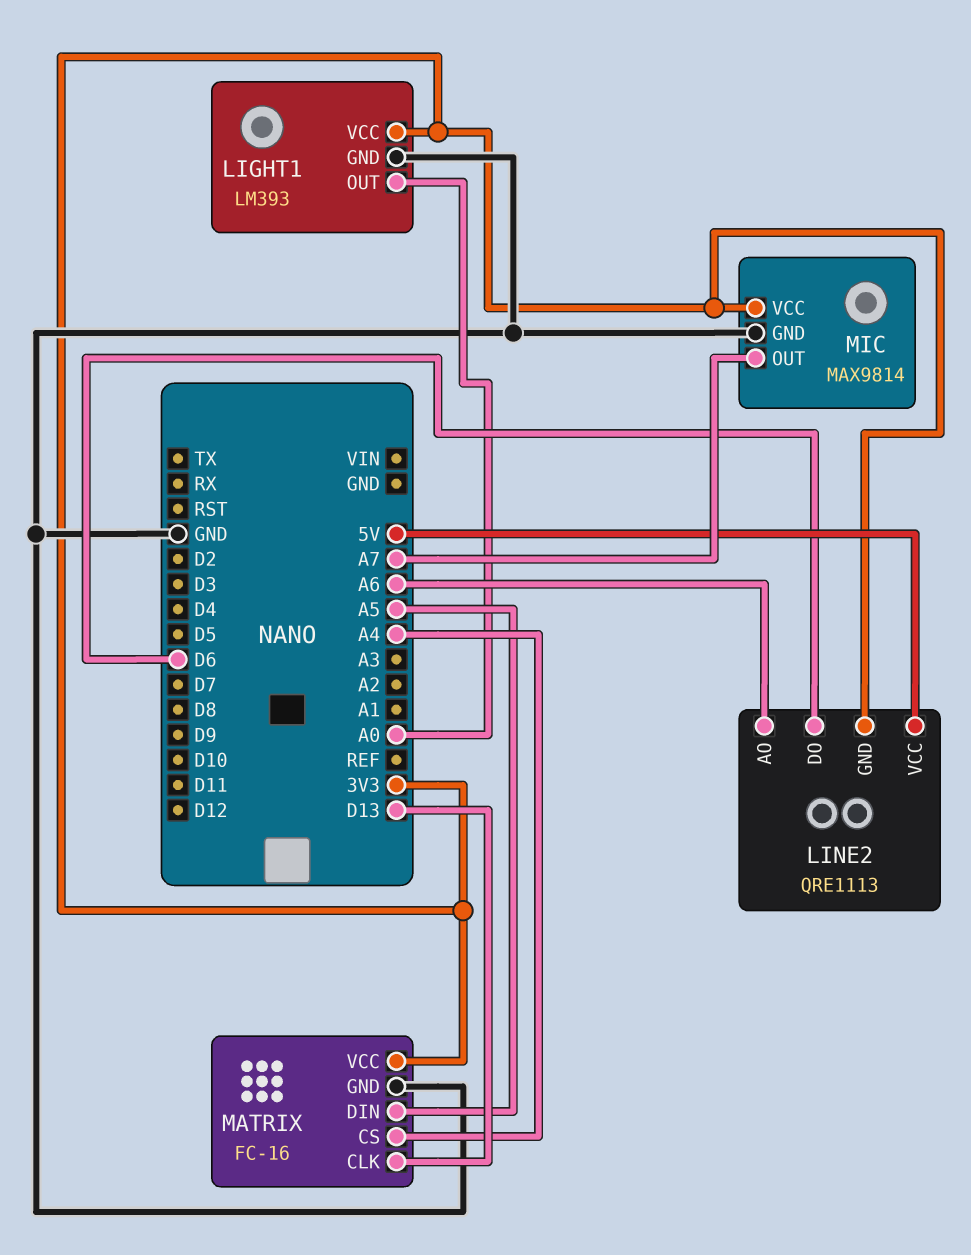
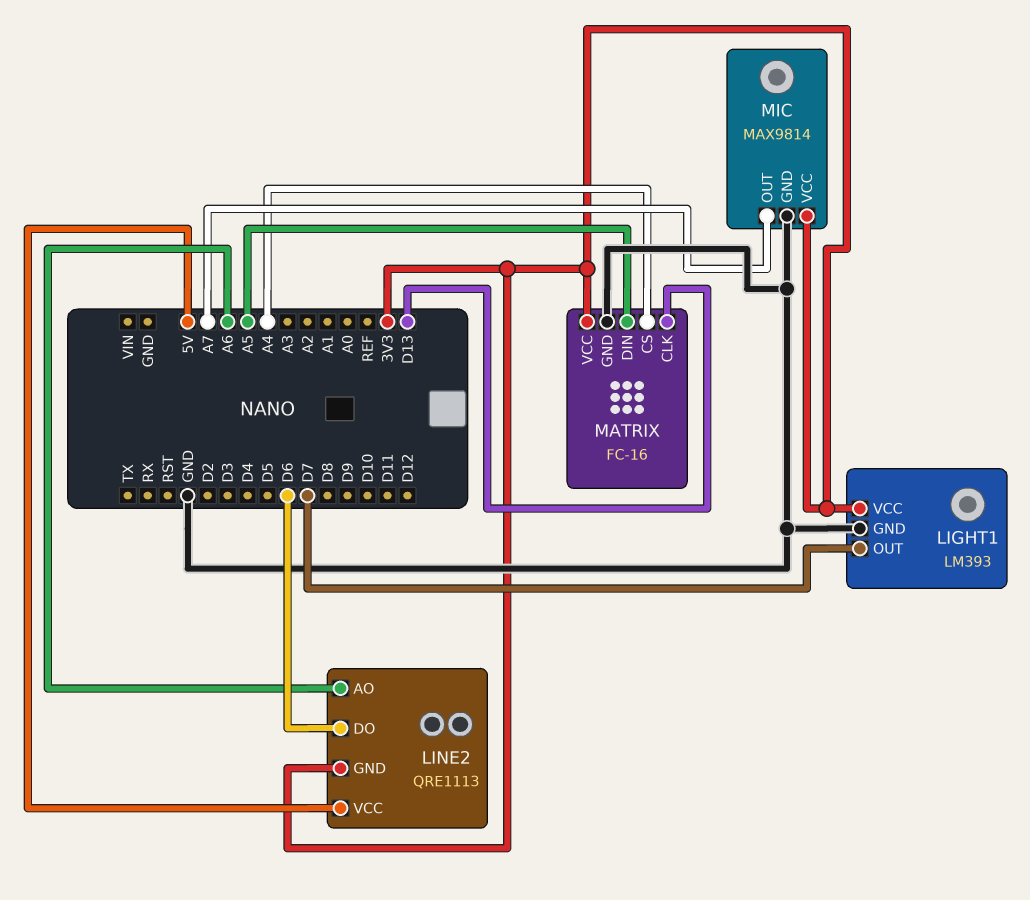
LIGHT1 pin OUT: A0 -> D7

